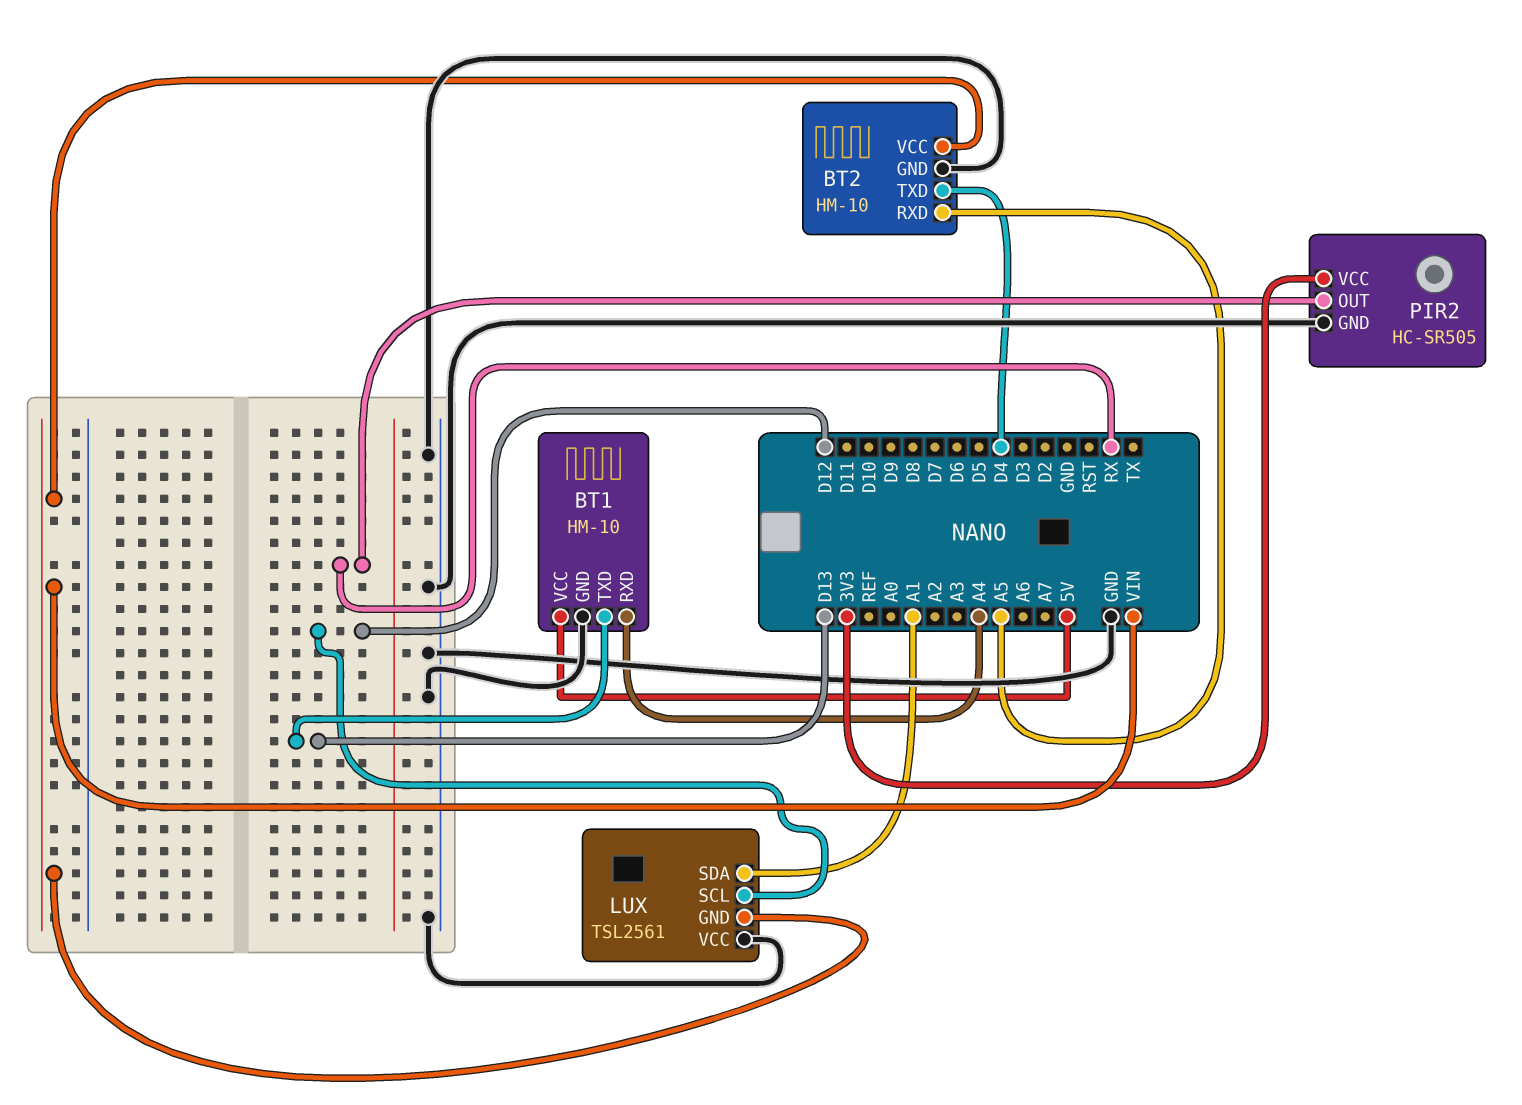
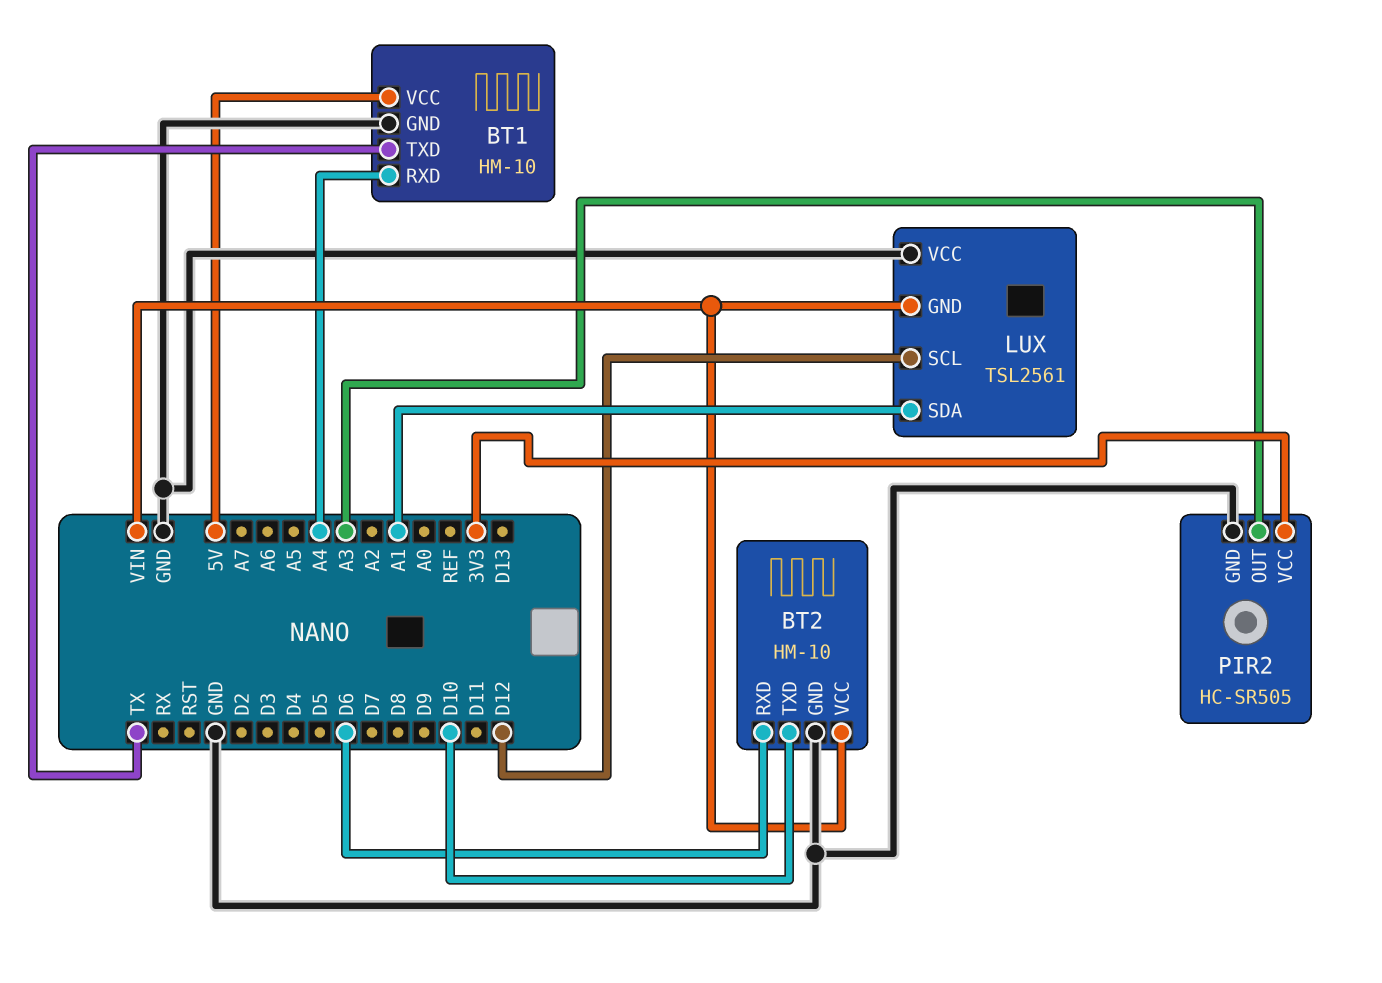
BT1 pin TXD: D13 -> TX
BT2 pin RXD: A5 -> D6
BT2 pin TXD: D4 -> D10
PIR2 pin OUT: RX -> A3

